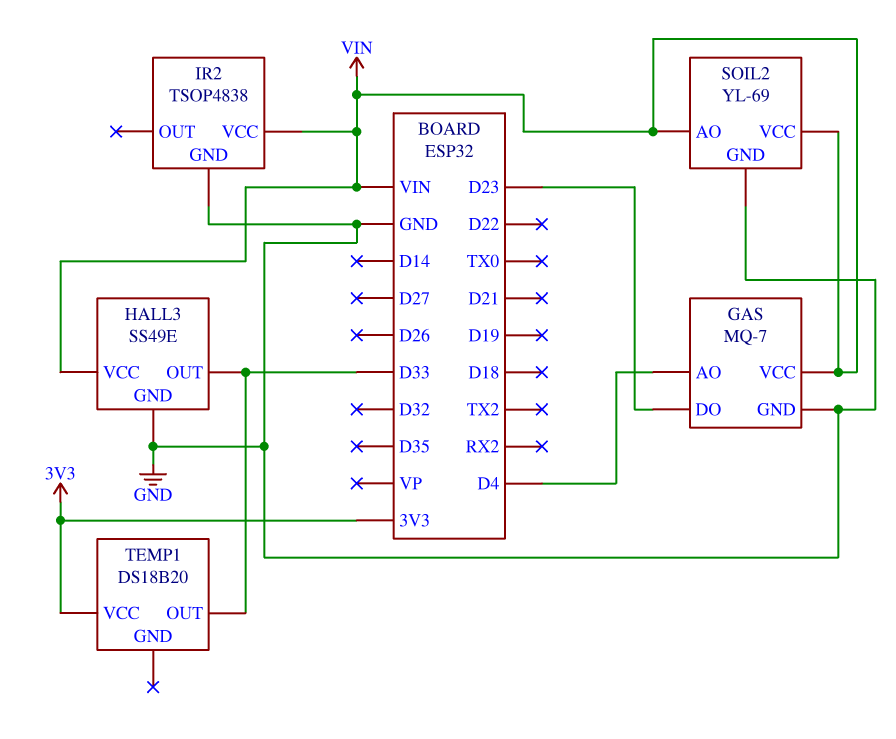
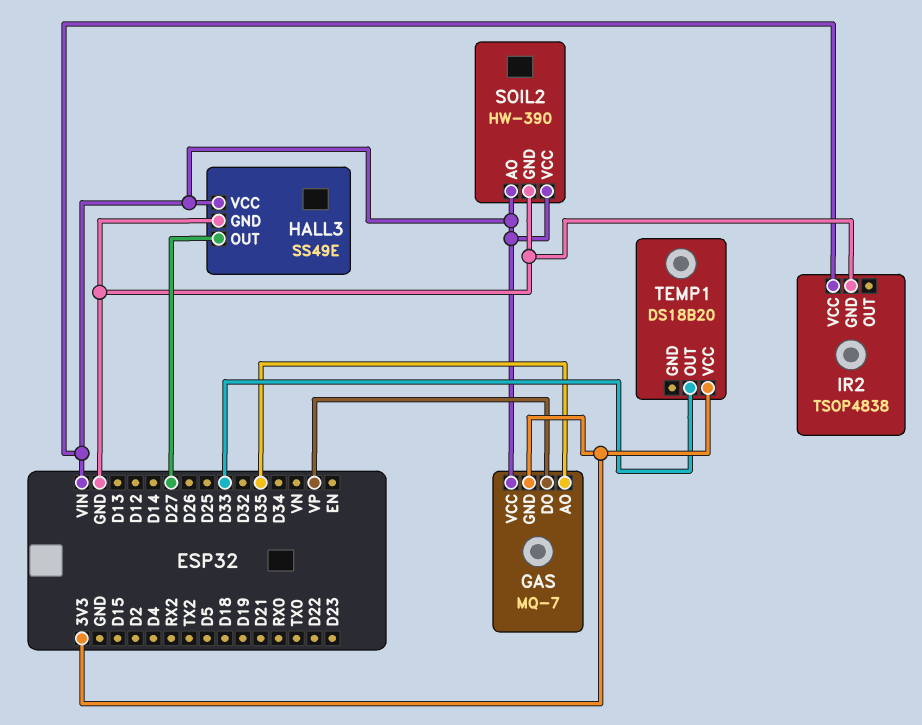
GAS pin AO: D4 -> D35
GAS pin DO: D23 -> VP
GAS pin GND: GND -> 3V3
HALL3 pin OUT: D33 -> D27
SOIL2: YL-69 -> HW-390

